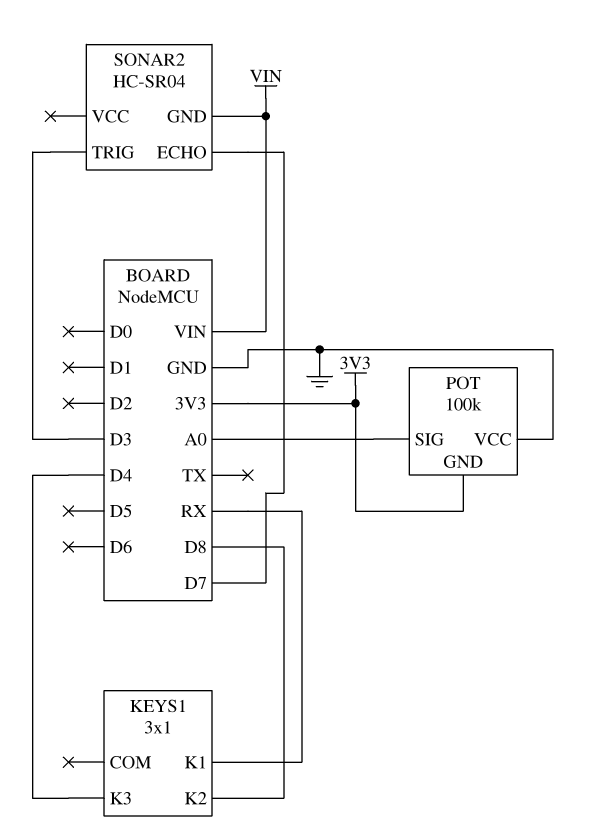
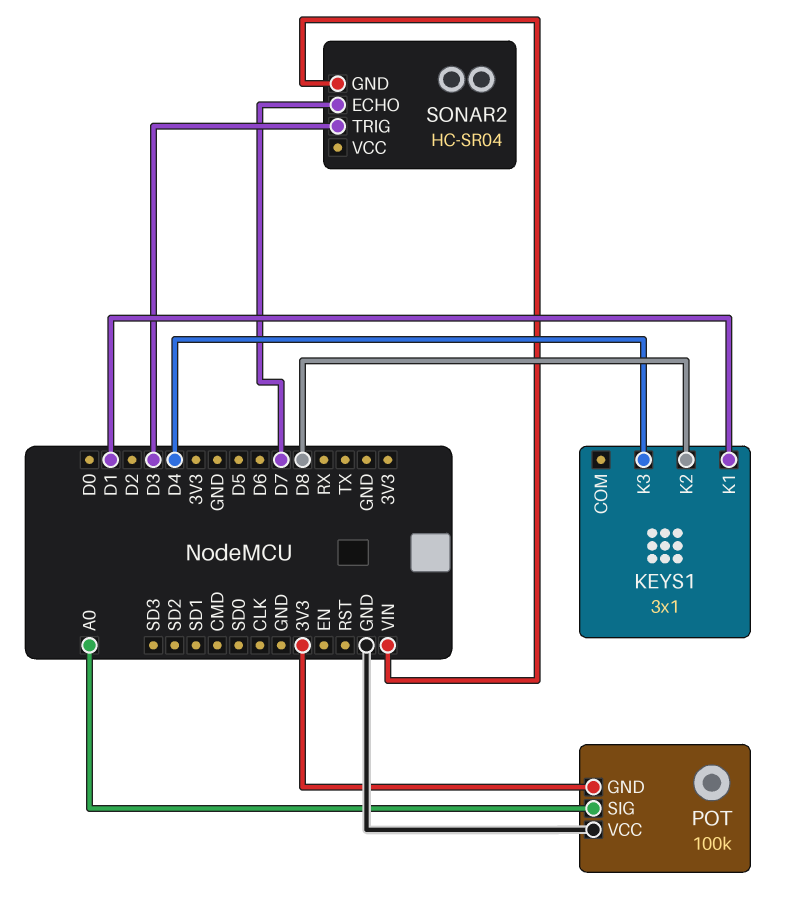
KEYS1 pin K1: RX -> D1

